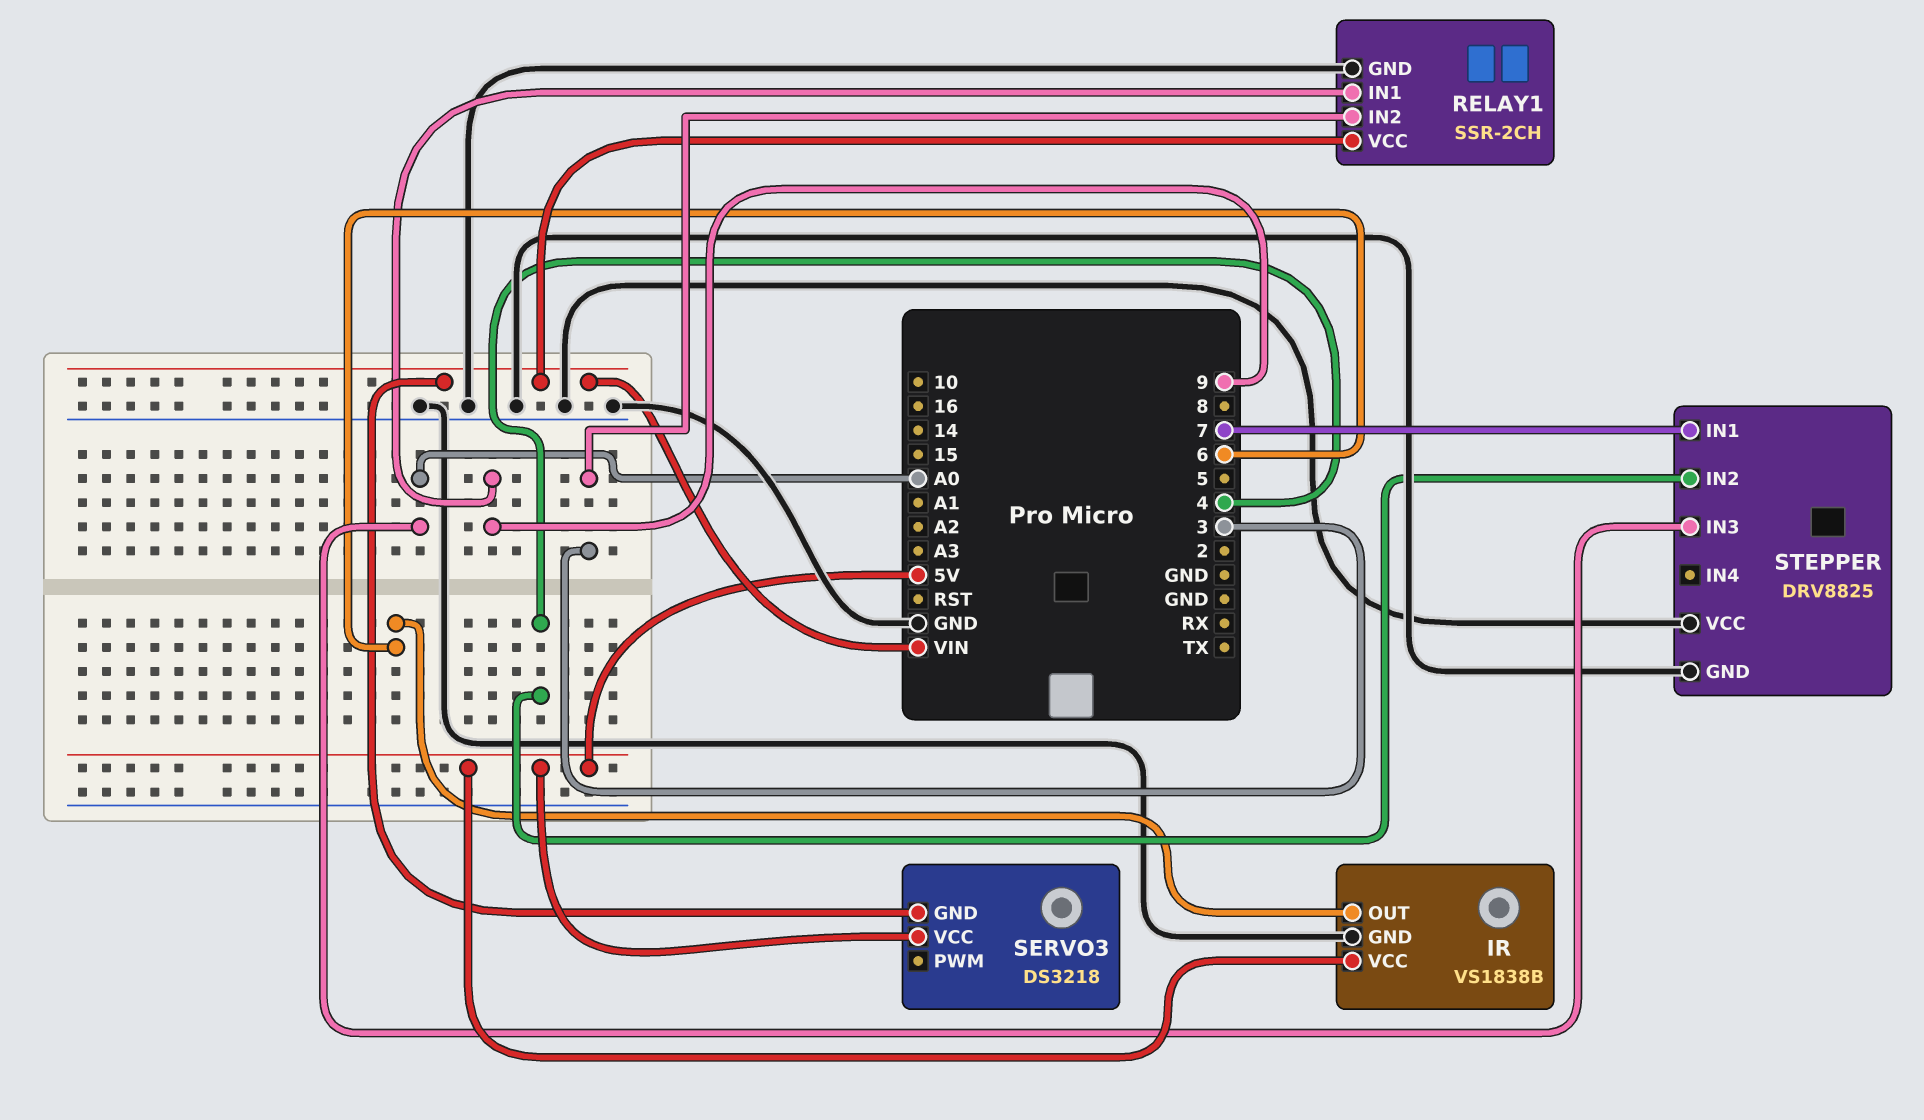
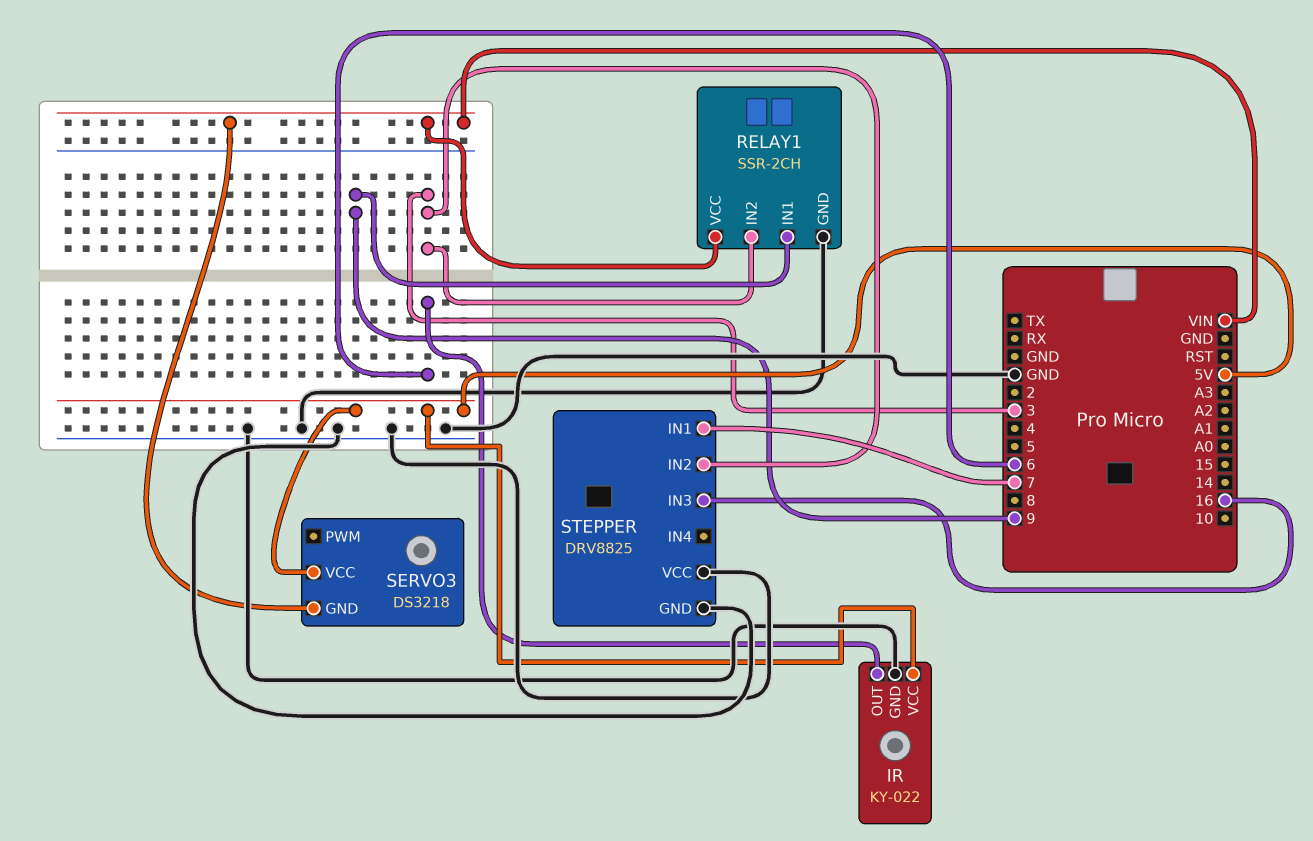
IR: VS1838B -> KY-022
STEPPER pin IN2: 4 -> 3
STEPPER pin IN3: A0 -> 16

